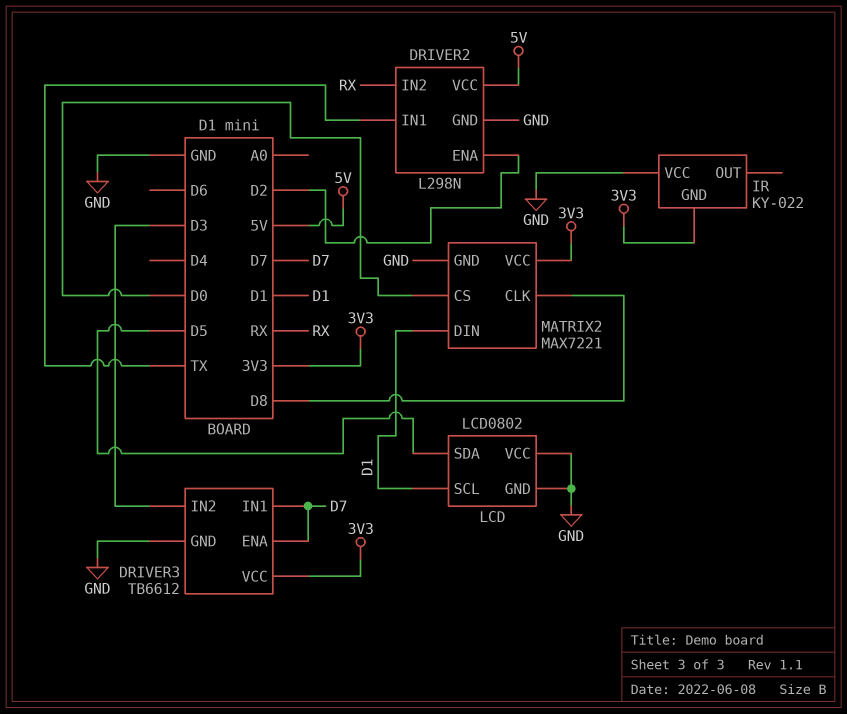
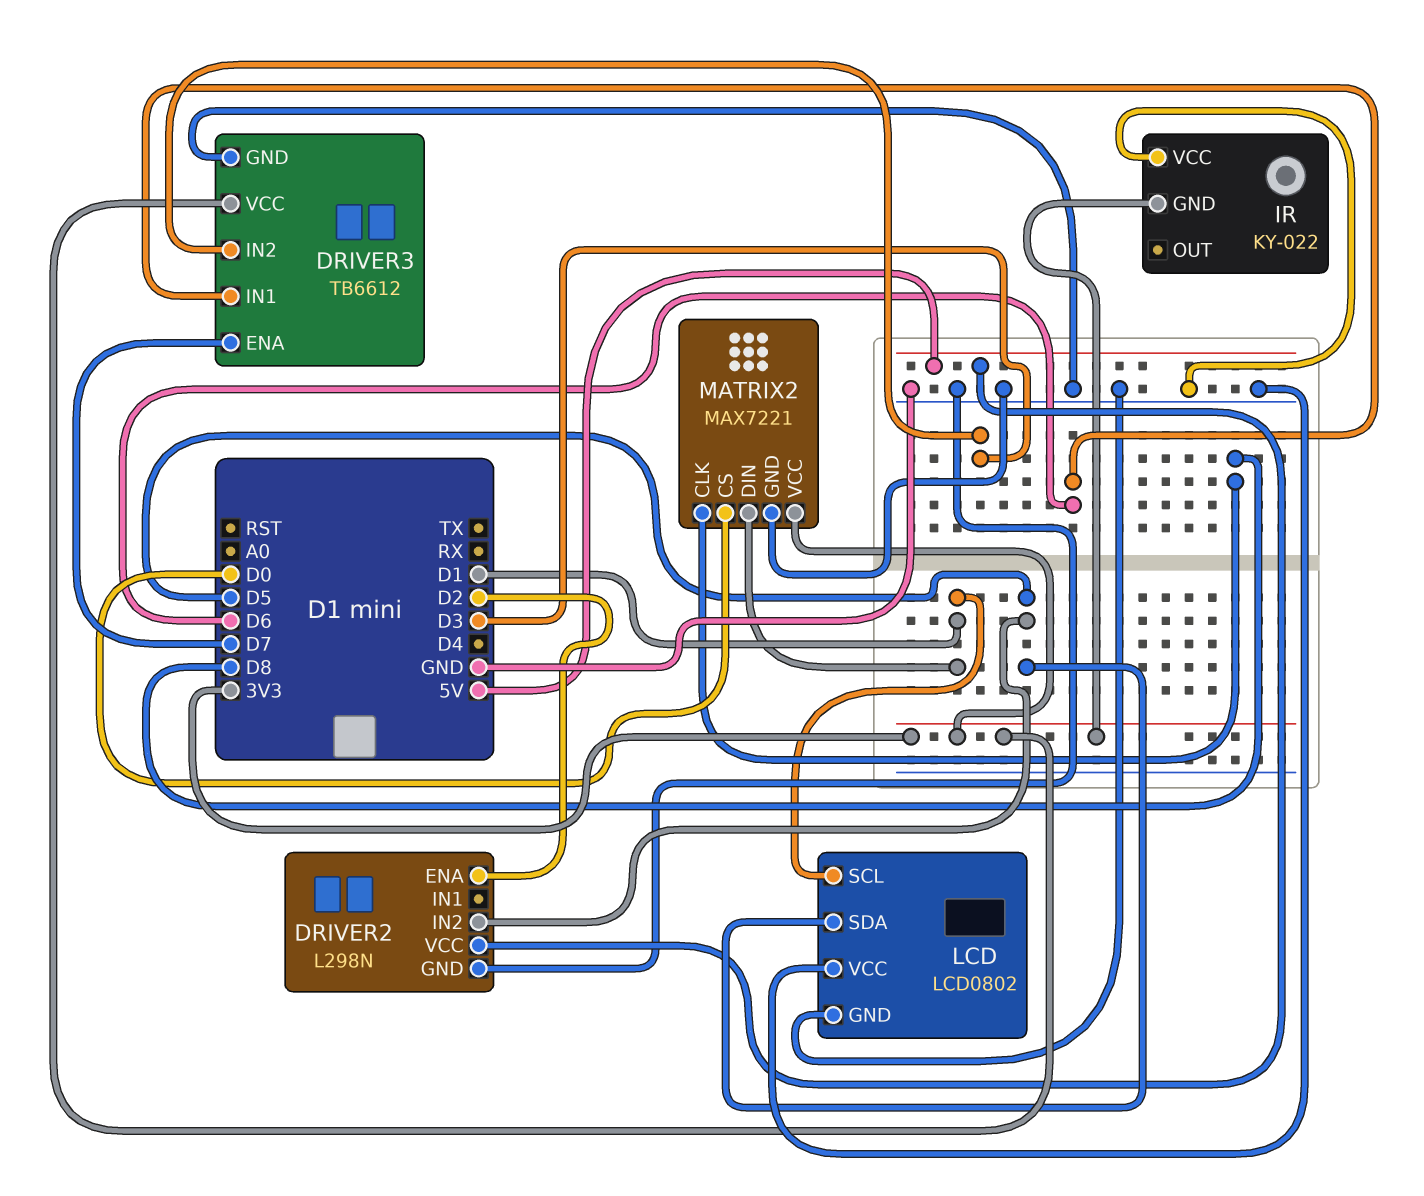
DRIVER2 pin IN1: TX -> none
DRIVER2 pin IN2: RX -> D5
DRIVER3 pin IN1: D7 -> D6

